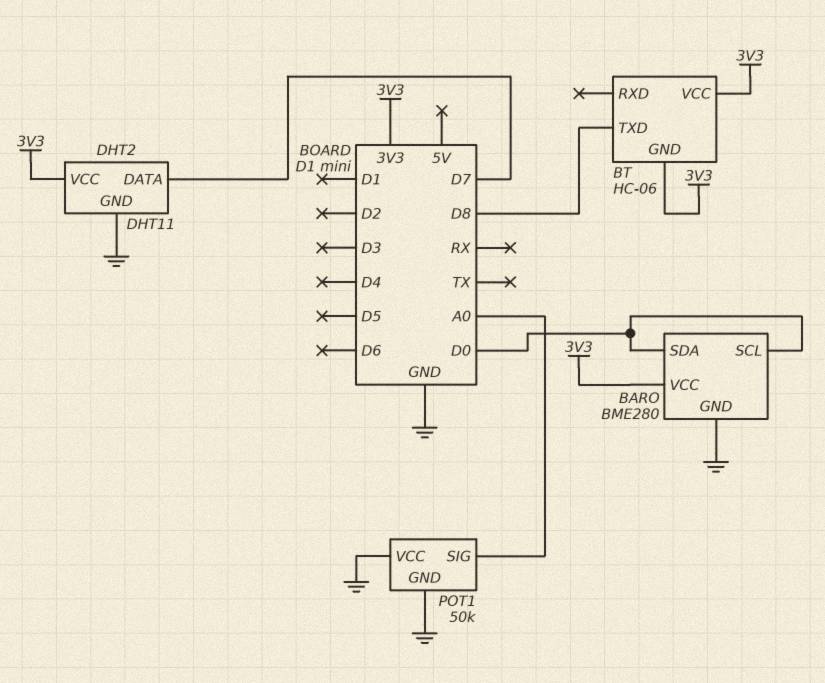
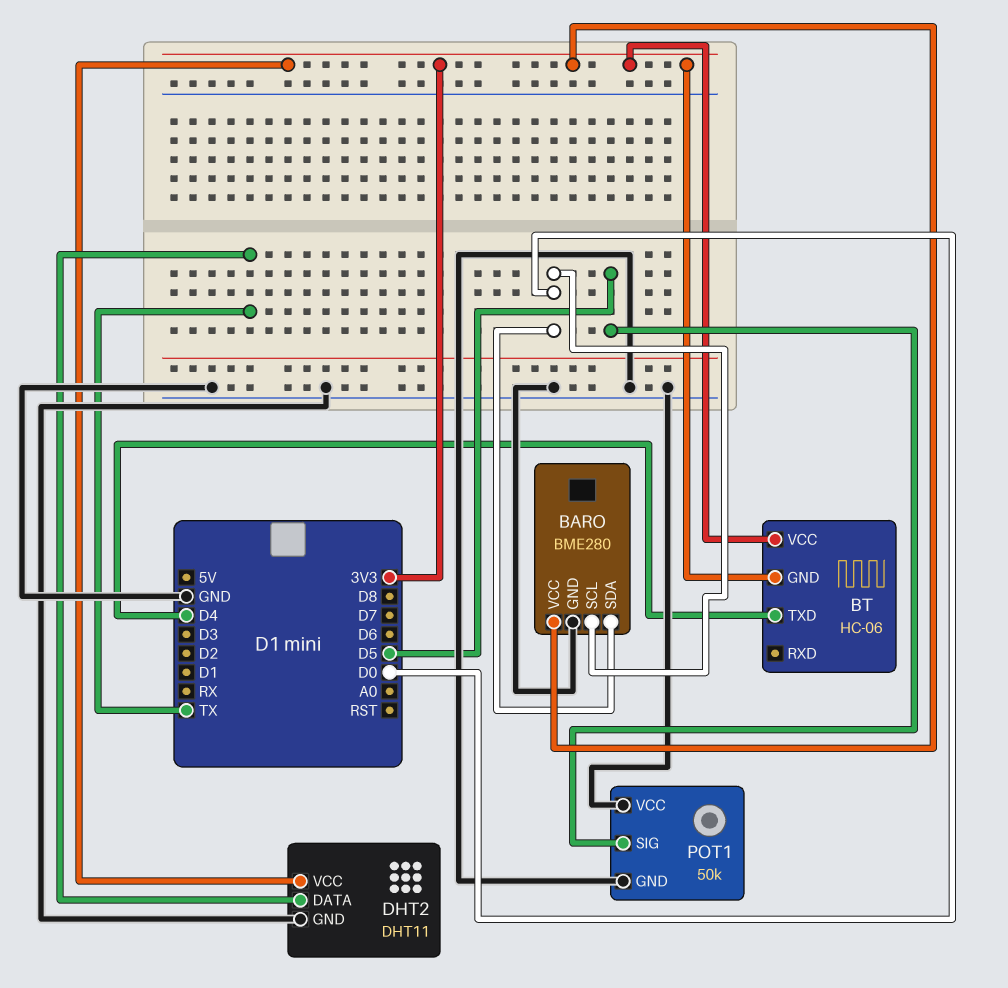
BT pin TXD: D8 -> D4
DHT2 pin DATA: D7 -> TX
POT1 pin SIG: A0 -> D5

